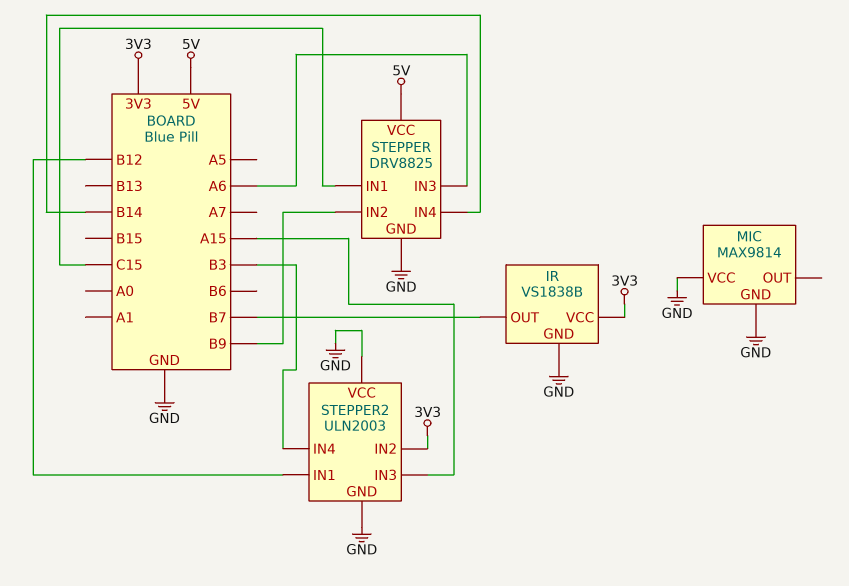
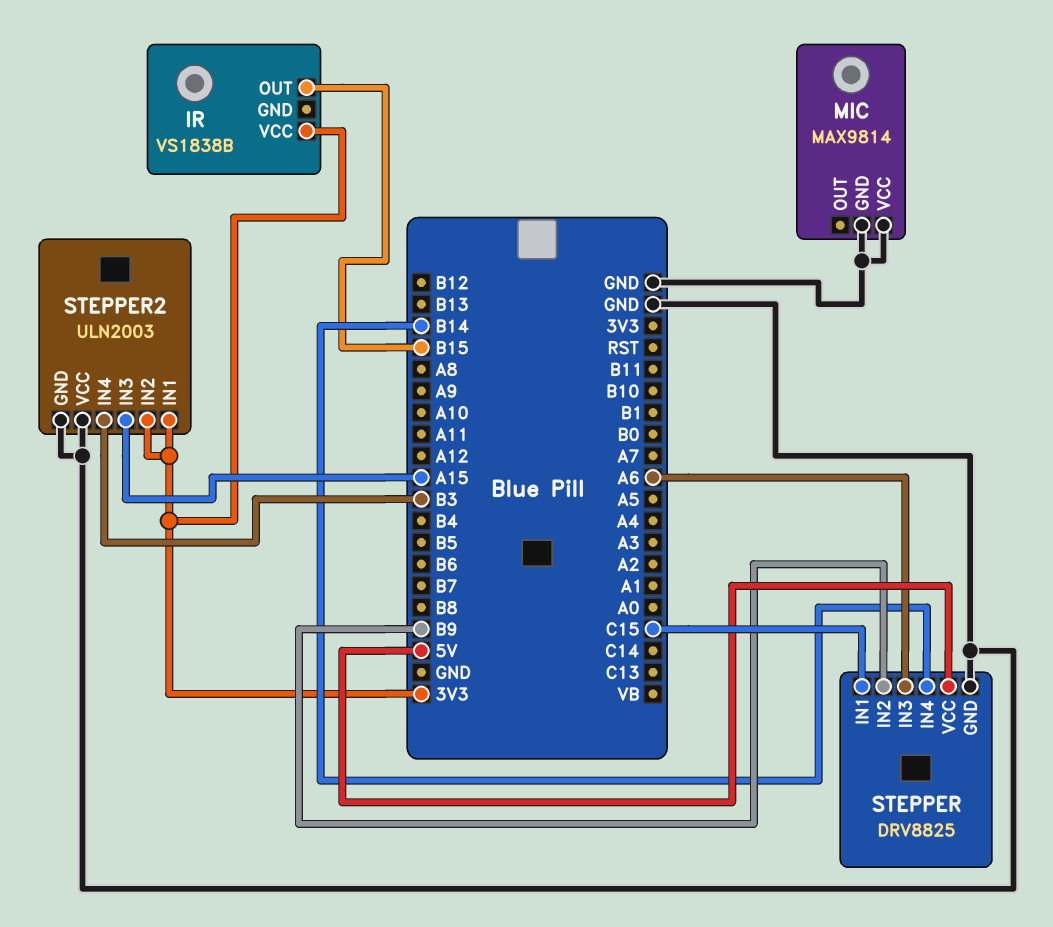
IR pin GND: GND -> none
IR pin OUT: B7 -> B15
STEPPER2 pin IN1: B12 -> 3V3

